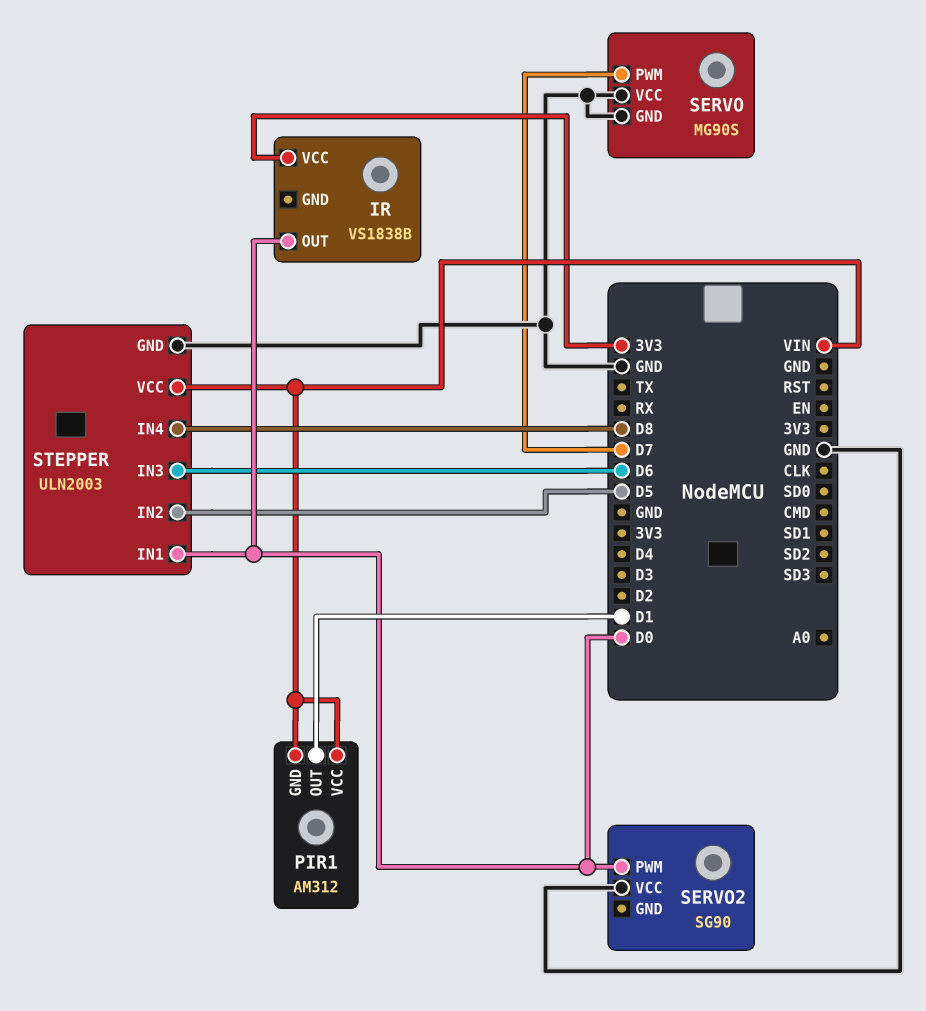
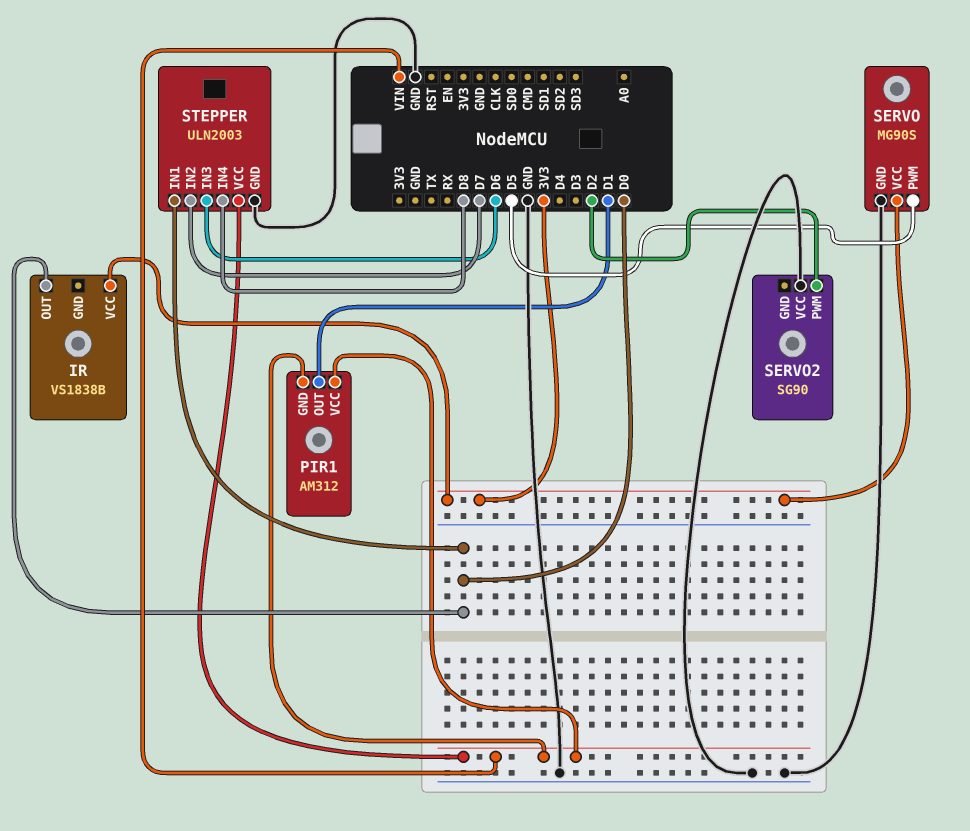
SERVO pin PWM: D7 -> D5
SERVO pin VCC: GND -> 3V3
SERVO2 pin PWM: D0 -> D2
STEPPER pin IN2: D5 -> D7

